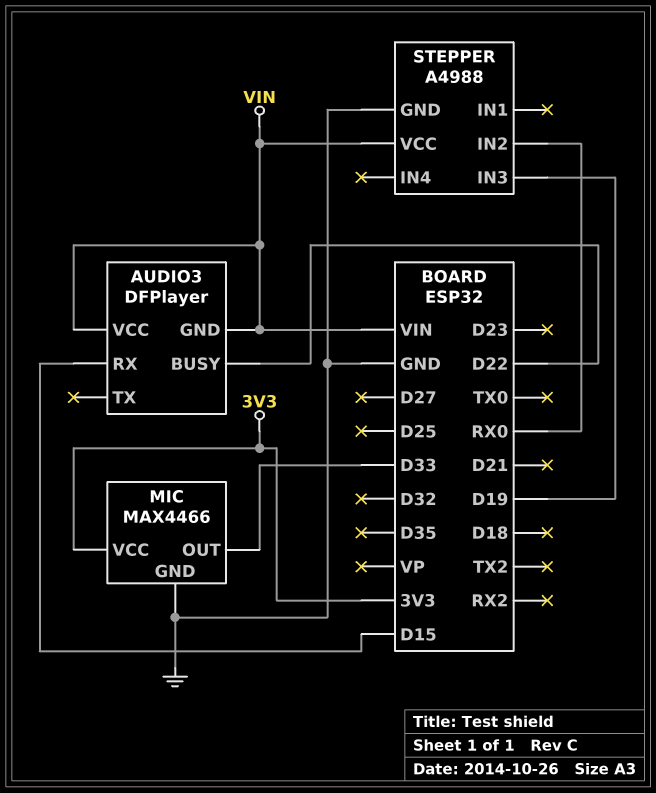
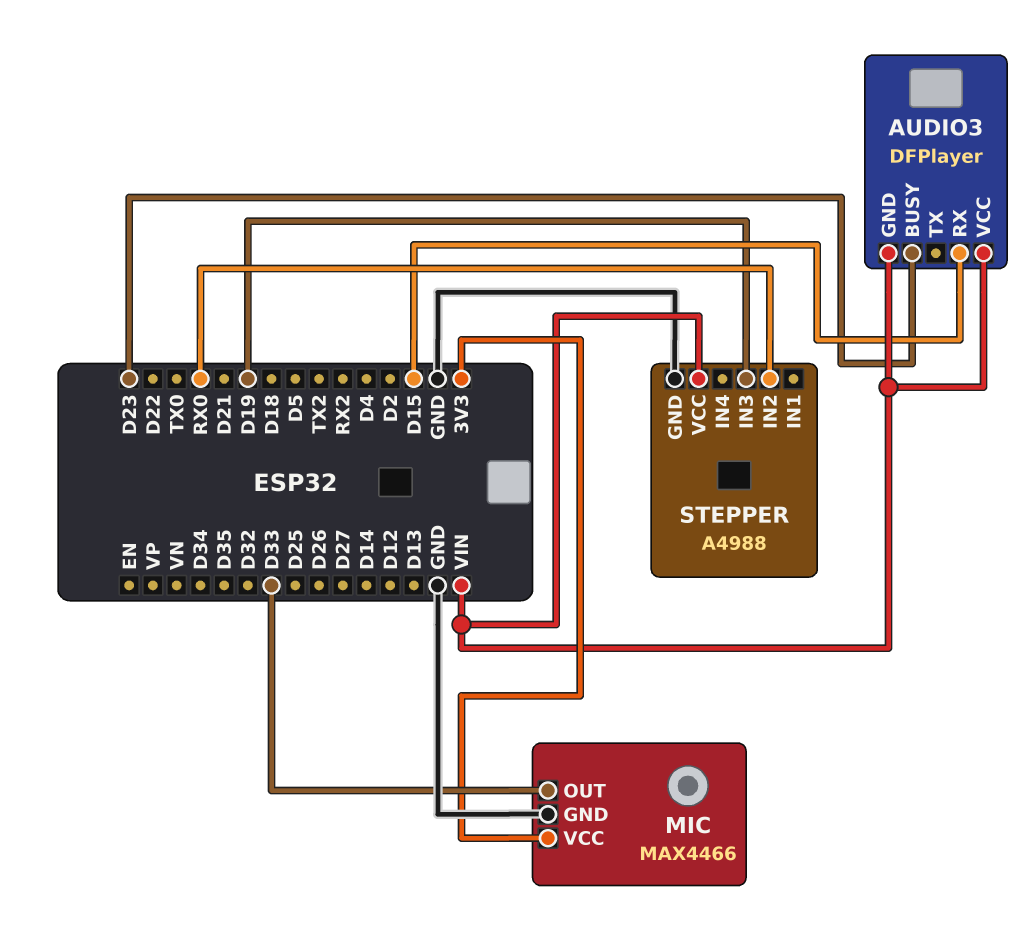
AUDIO3 pin BUSY: D22 -> D23

